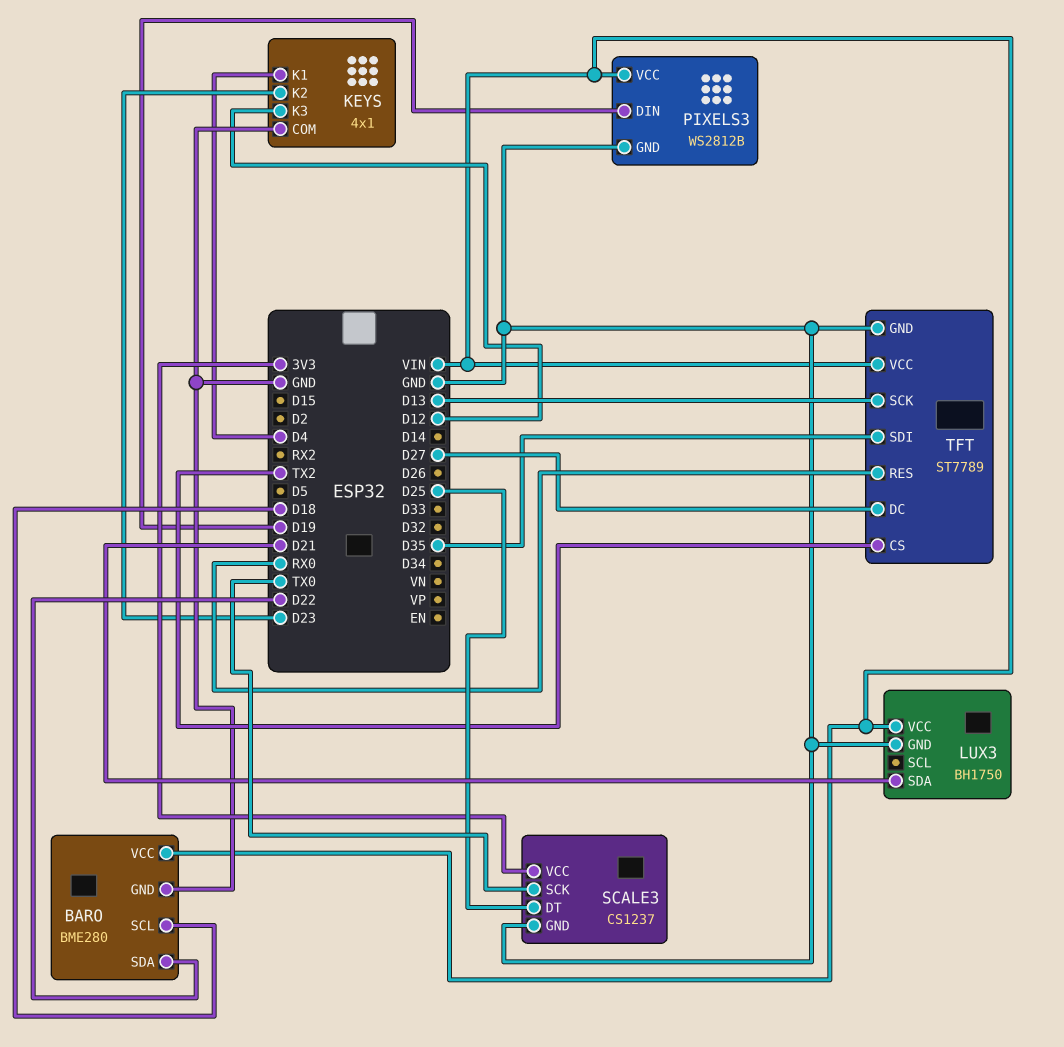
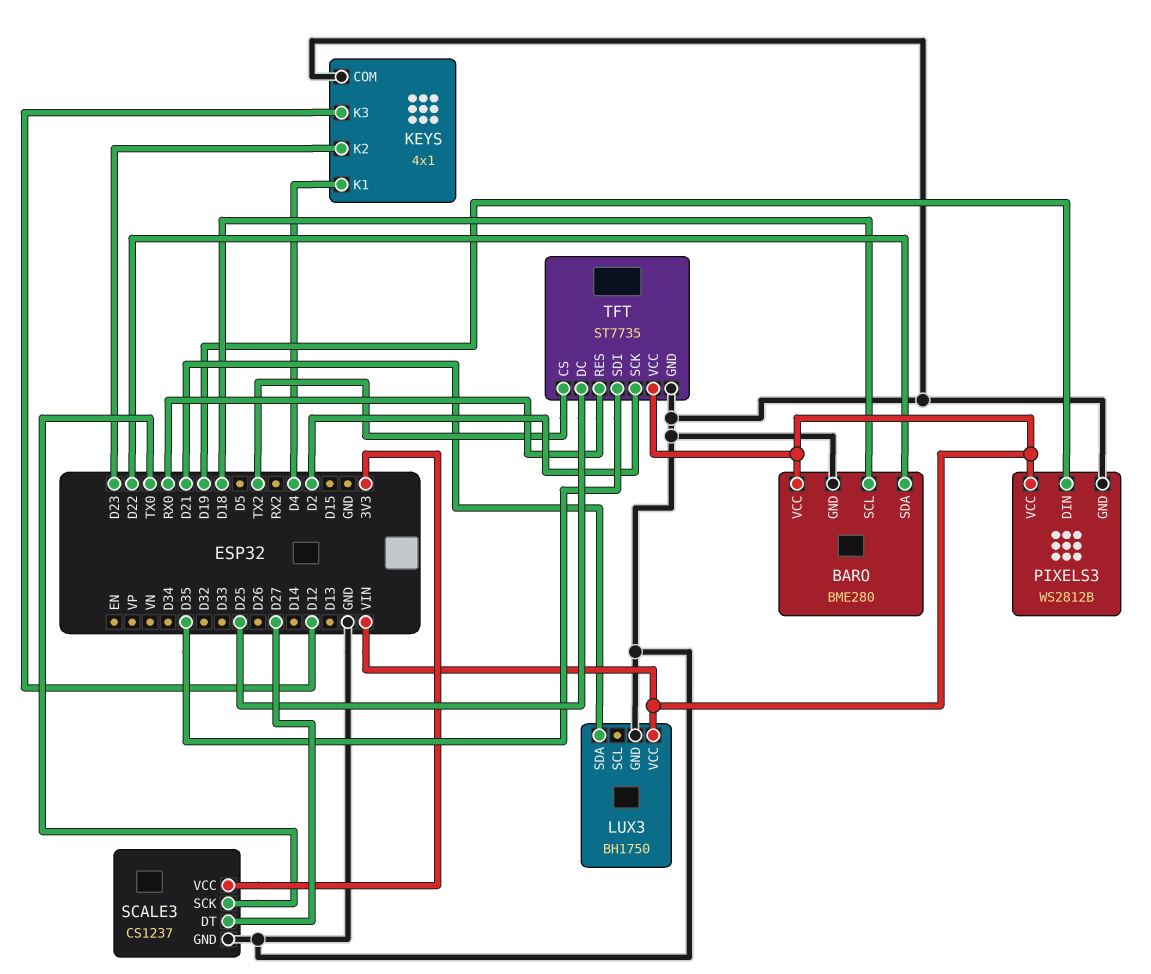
SCALE3 pin DT: D25 -> D27
TFT: ST7789 -> ST7735
TFT pin DC: D27 -> D25
TFT pin SCK: D13 -> D2

